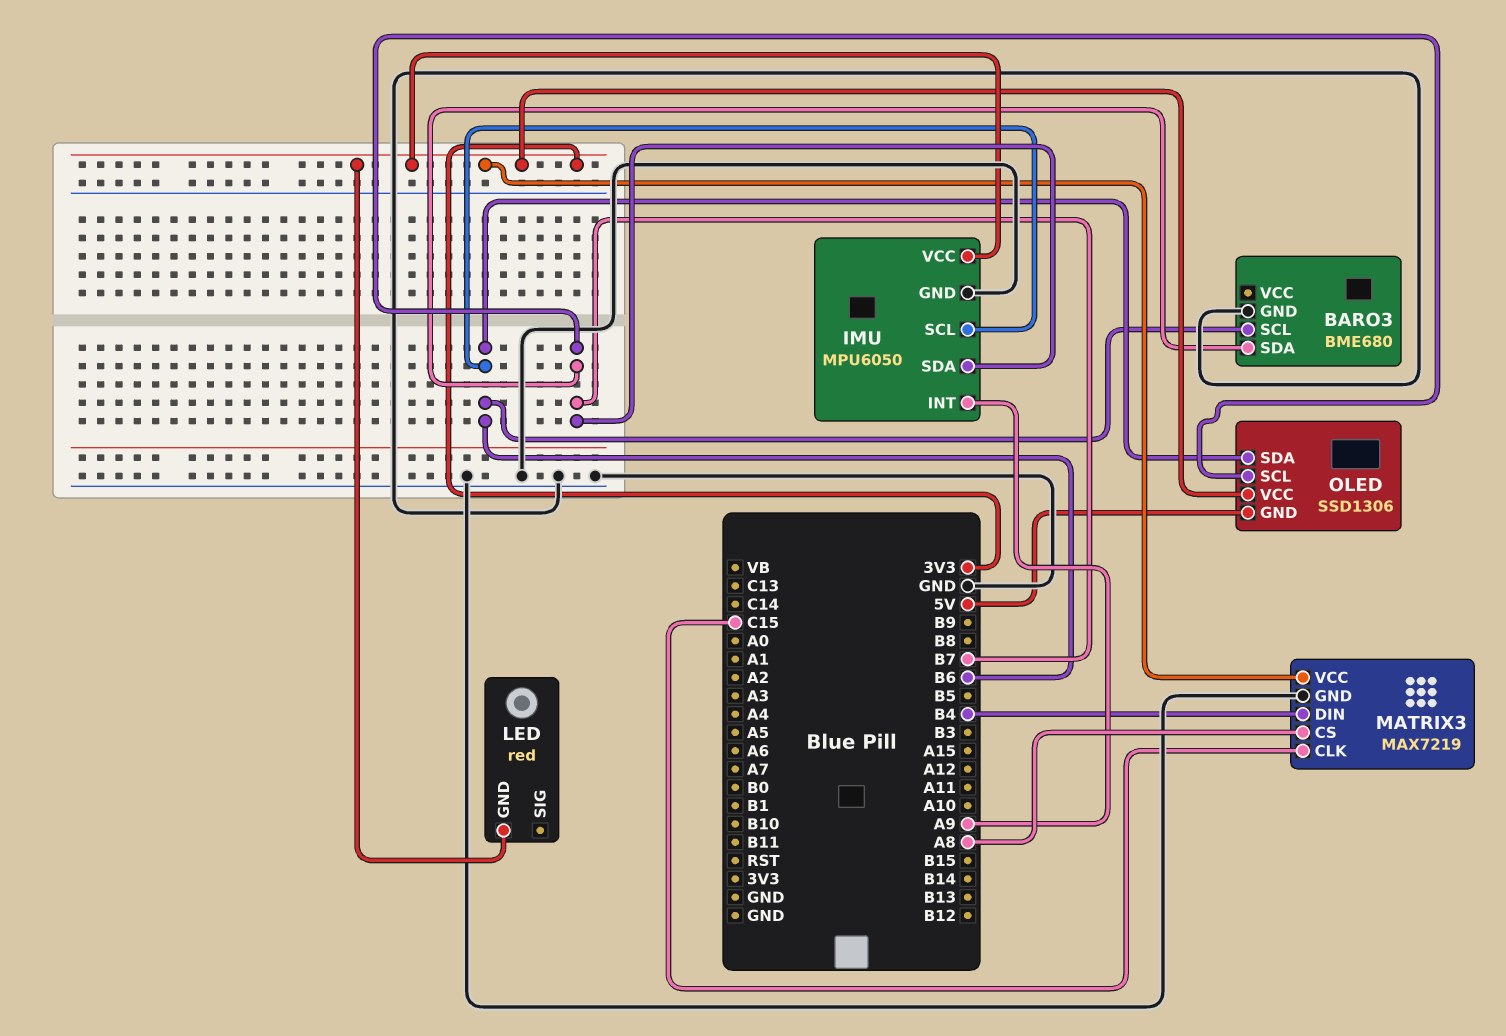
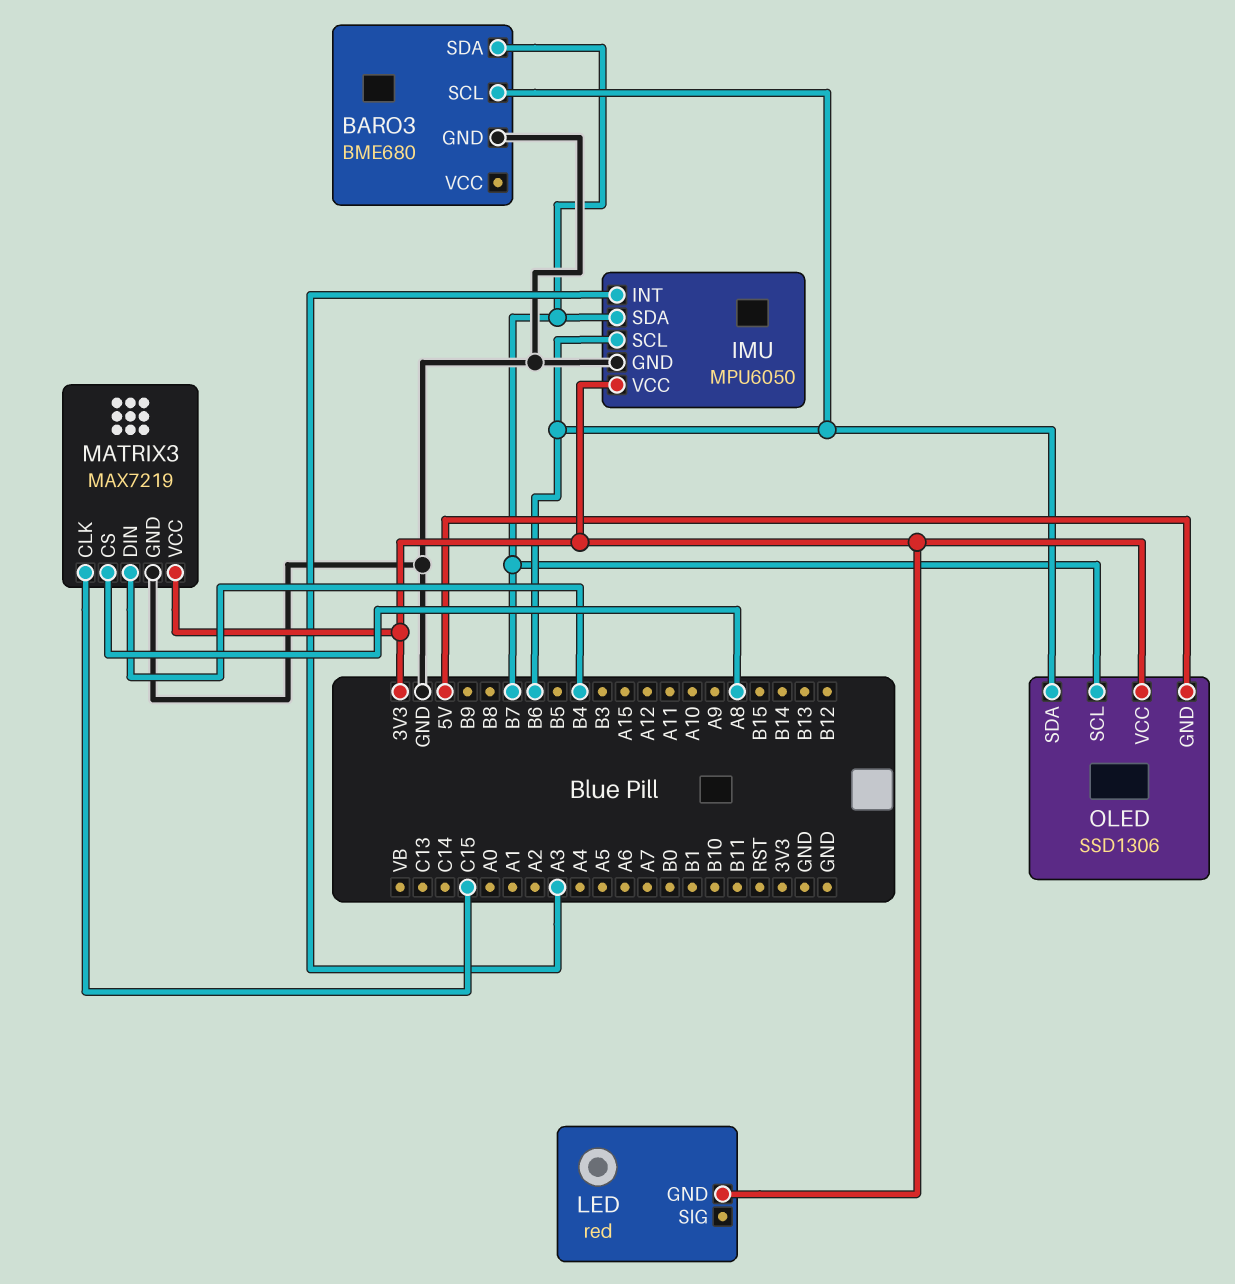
IMU pin INT: A9 -> A3

